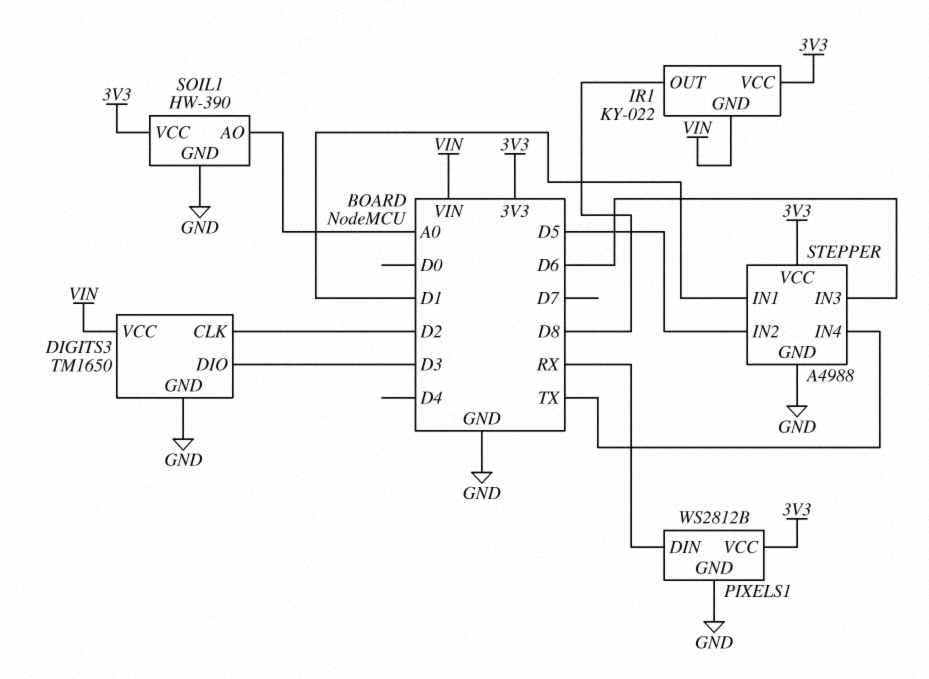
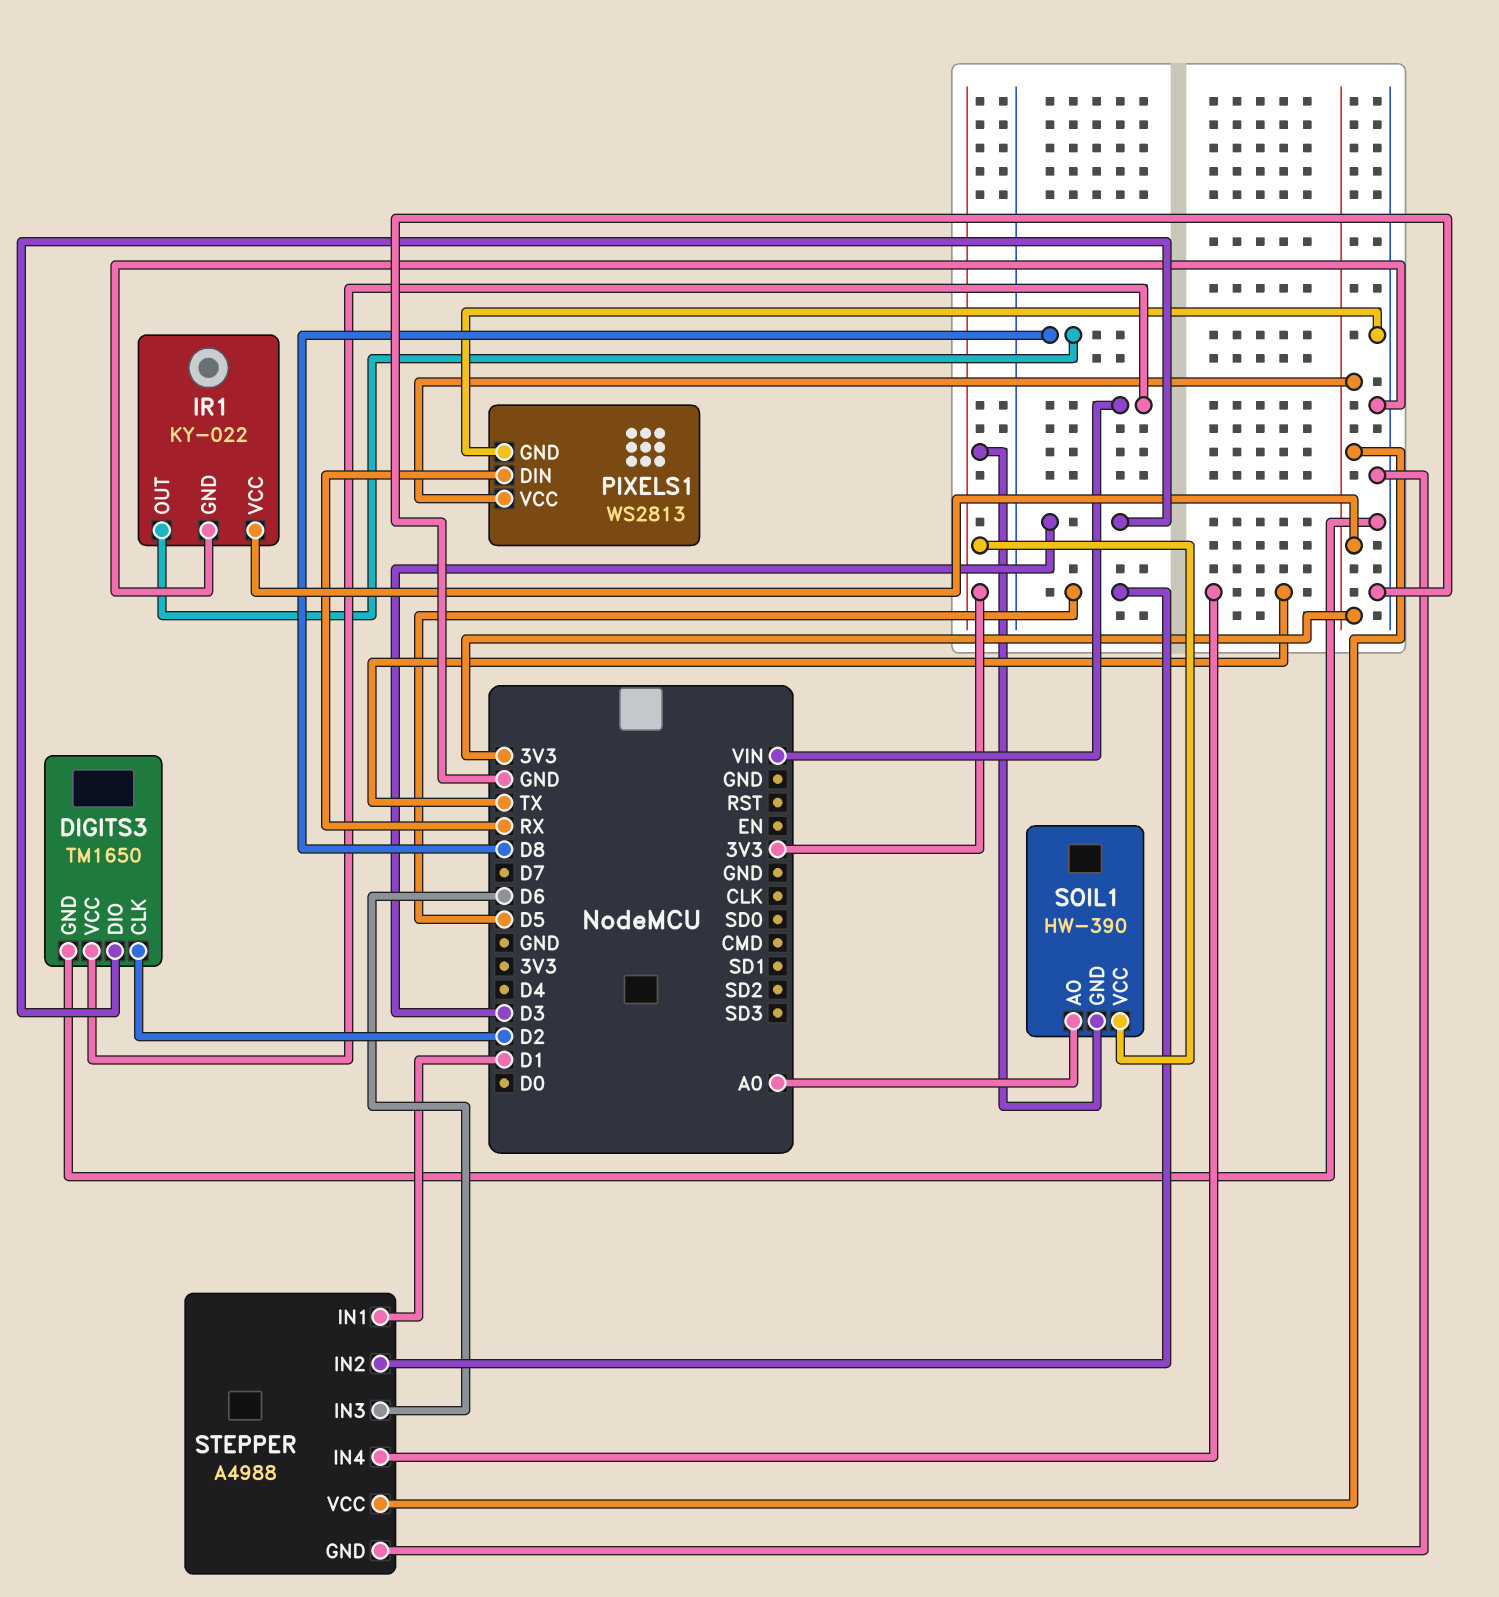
IR1 pin GND: VIN -> GND
PIXELS1: WS2812B -> WS2813
SOIL1 pin GND: GND -> 3V3

